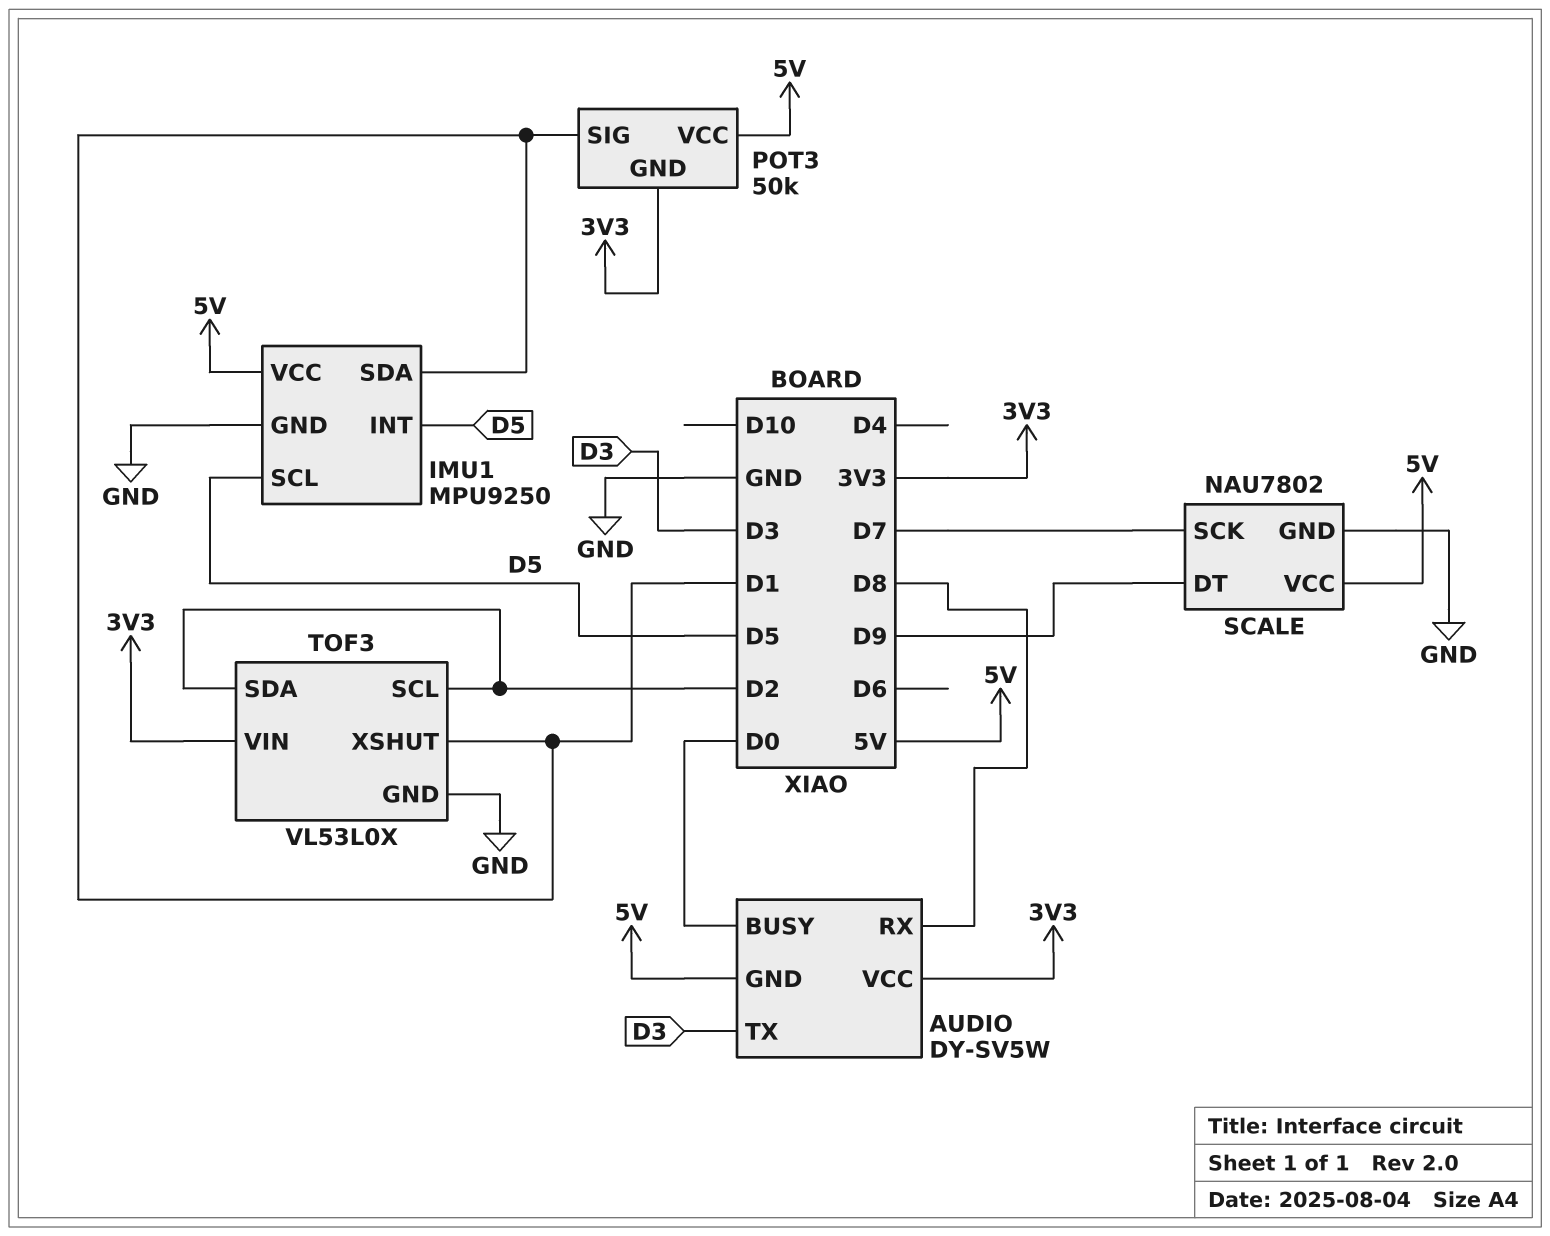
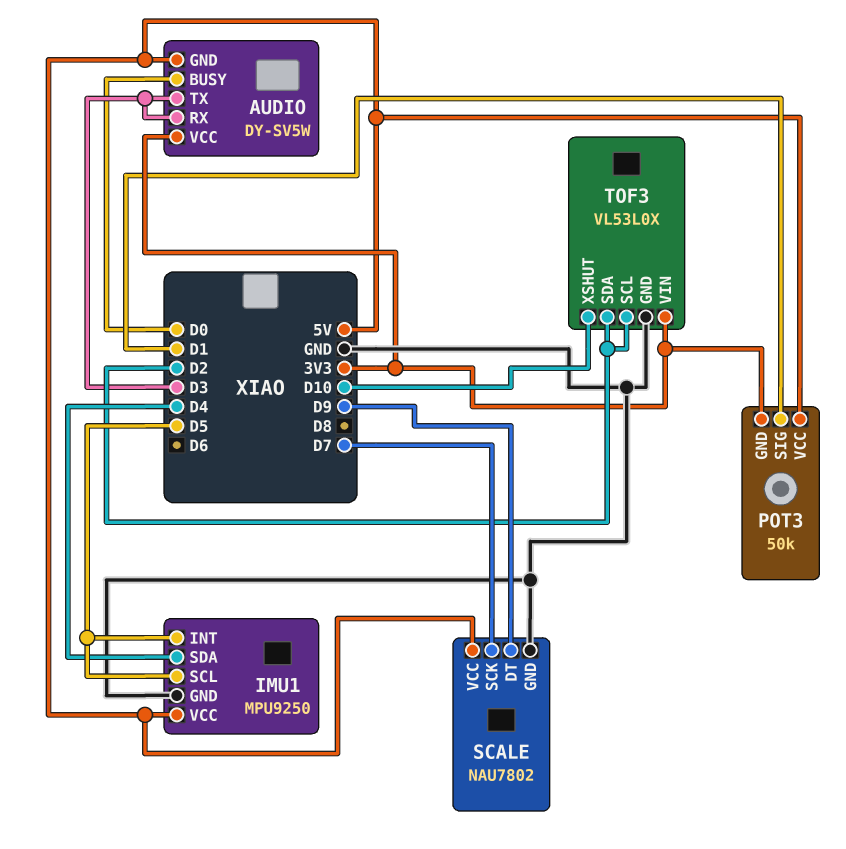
AUDIO pin RX: D8 -> D3
IMU1 pin SDA: D1 -> D4
TOF3 pin XSHUT: D1 -> D10

